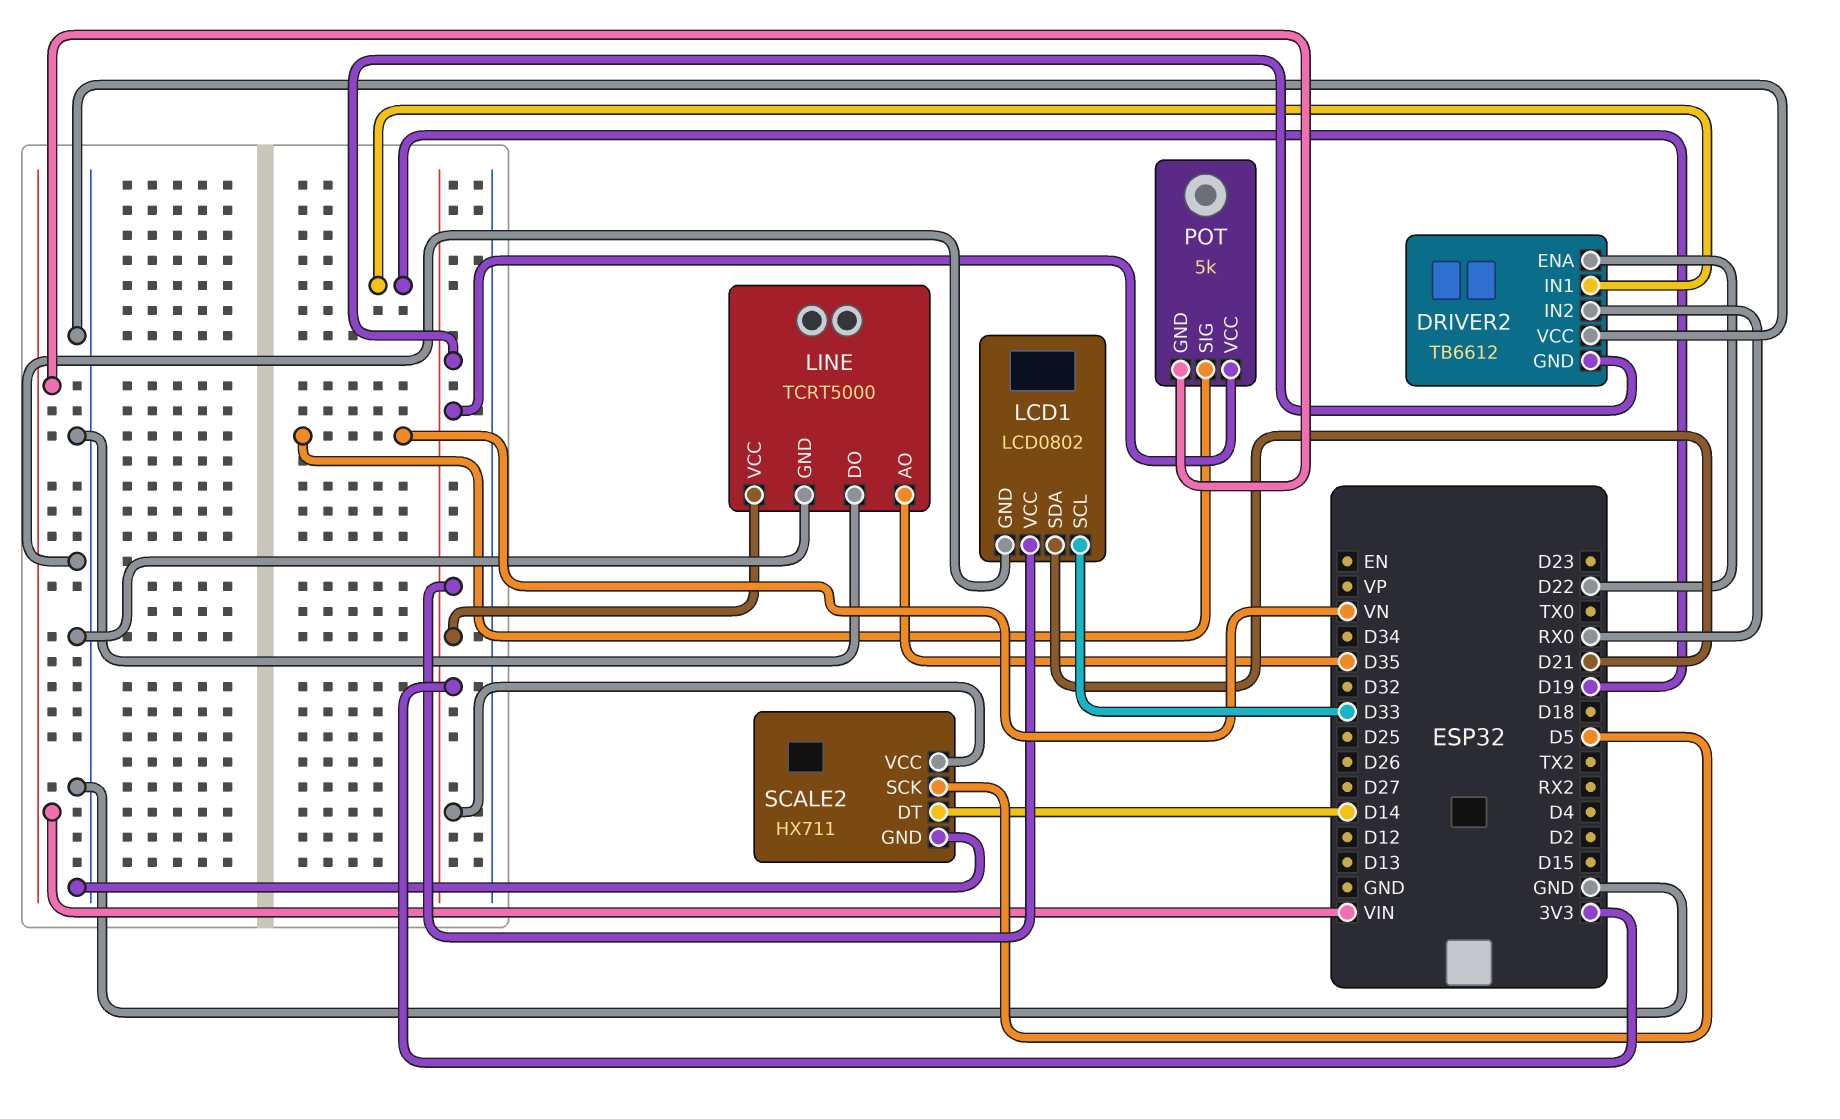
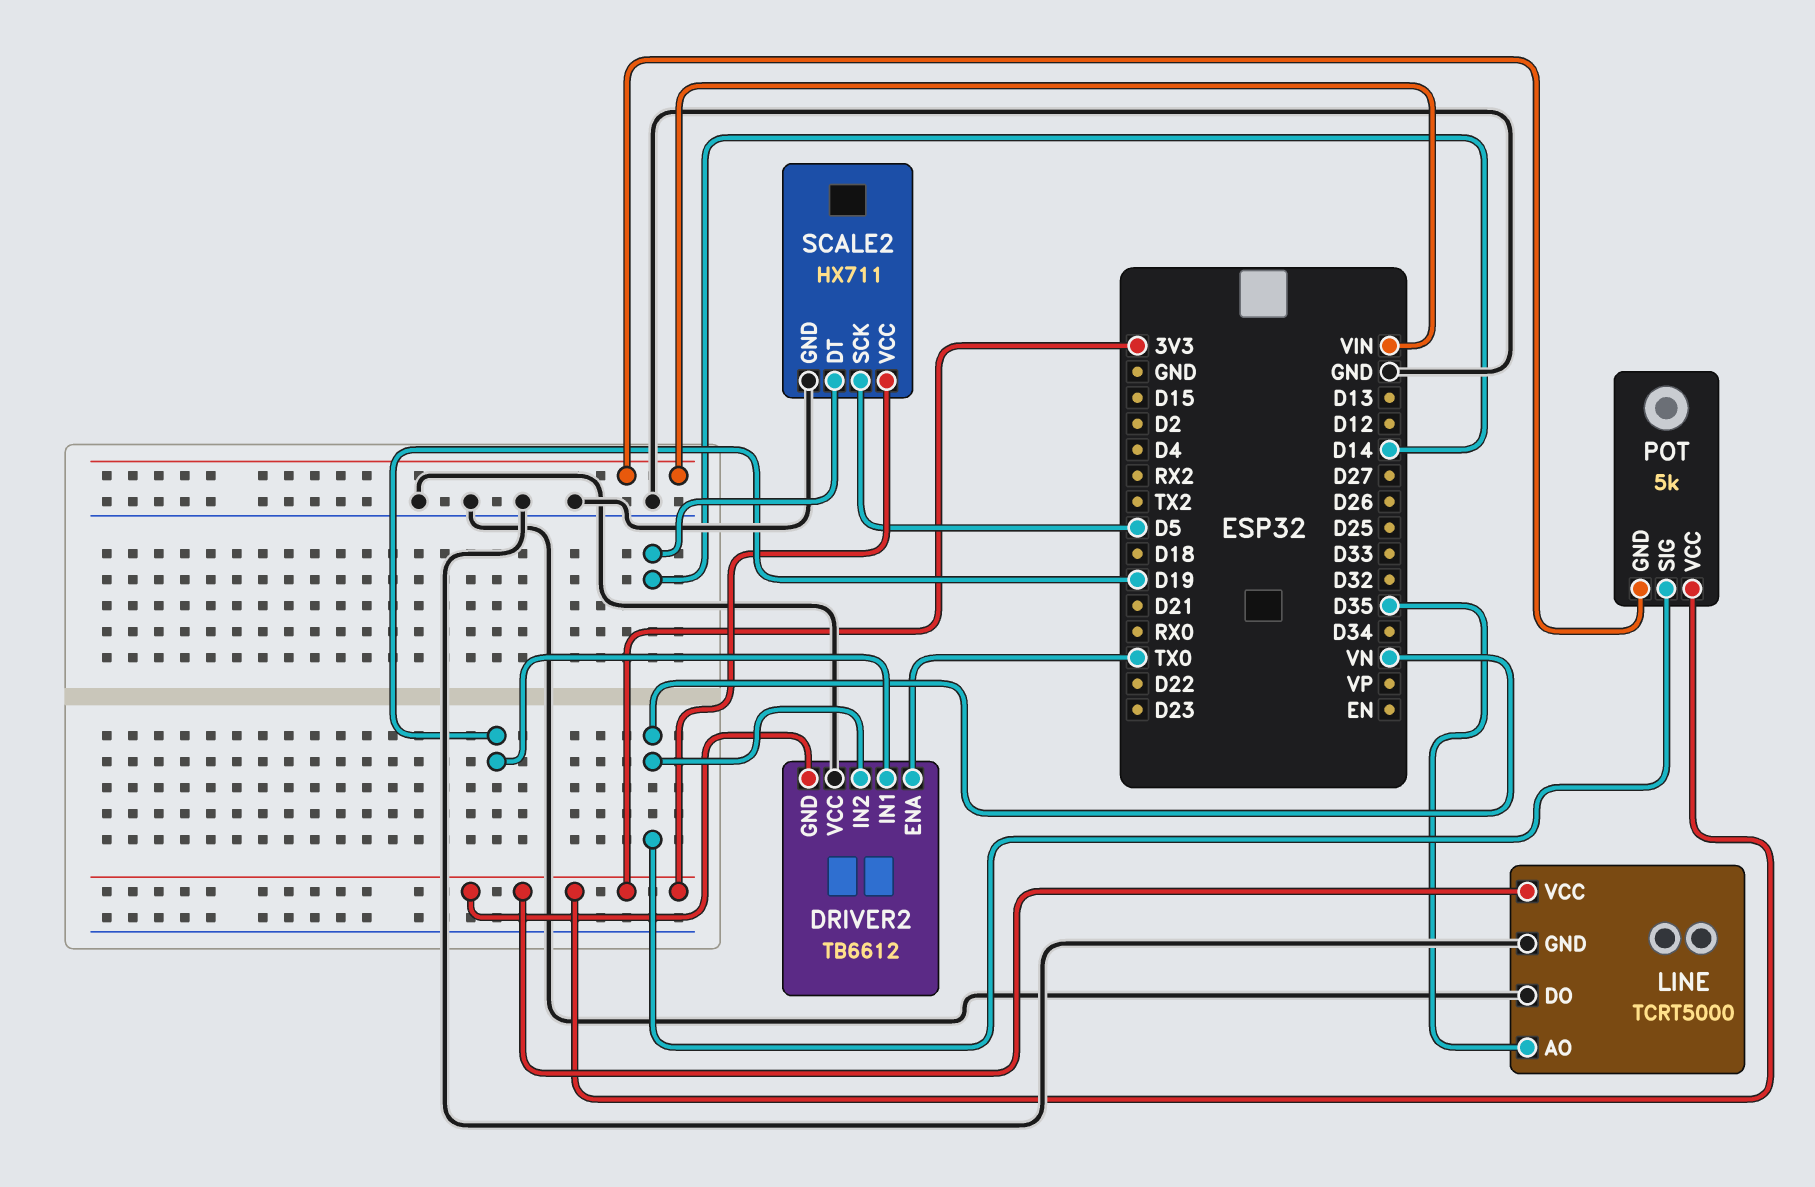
DRIVER2 pin ENA: D22 -> TX0
DRIVER2 pin IN2: RX0 -> VN
LCD1: LCD0802 -> none
LCD1 pin GND: GND -> none
LCD1 pin SCL: D33 -> none
LCD1 pin SDA: D21 -> none
LCD1 pin VCC: 3V3 -> none

